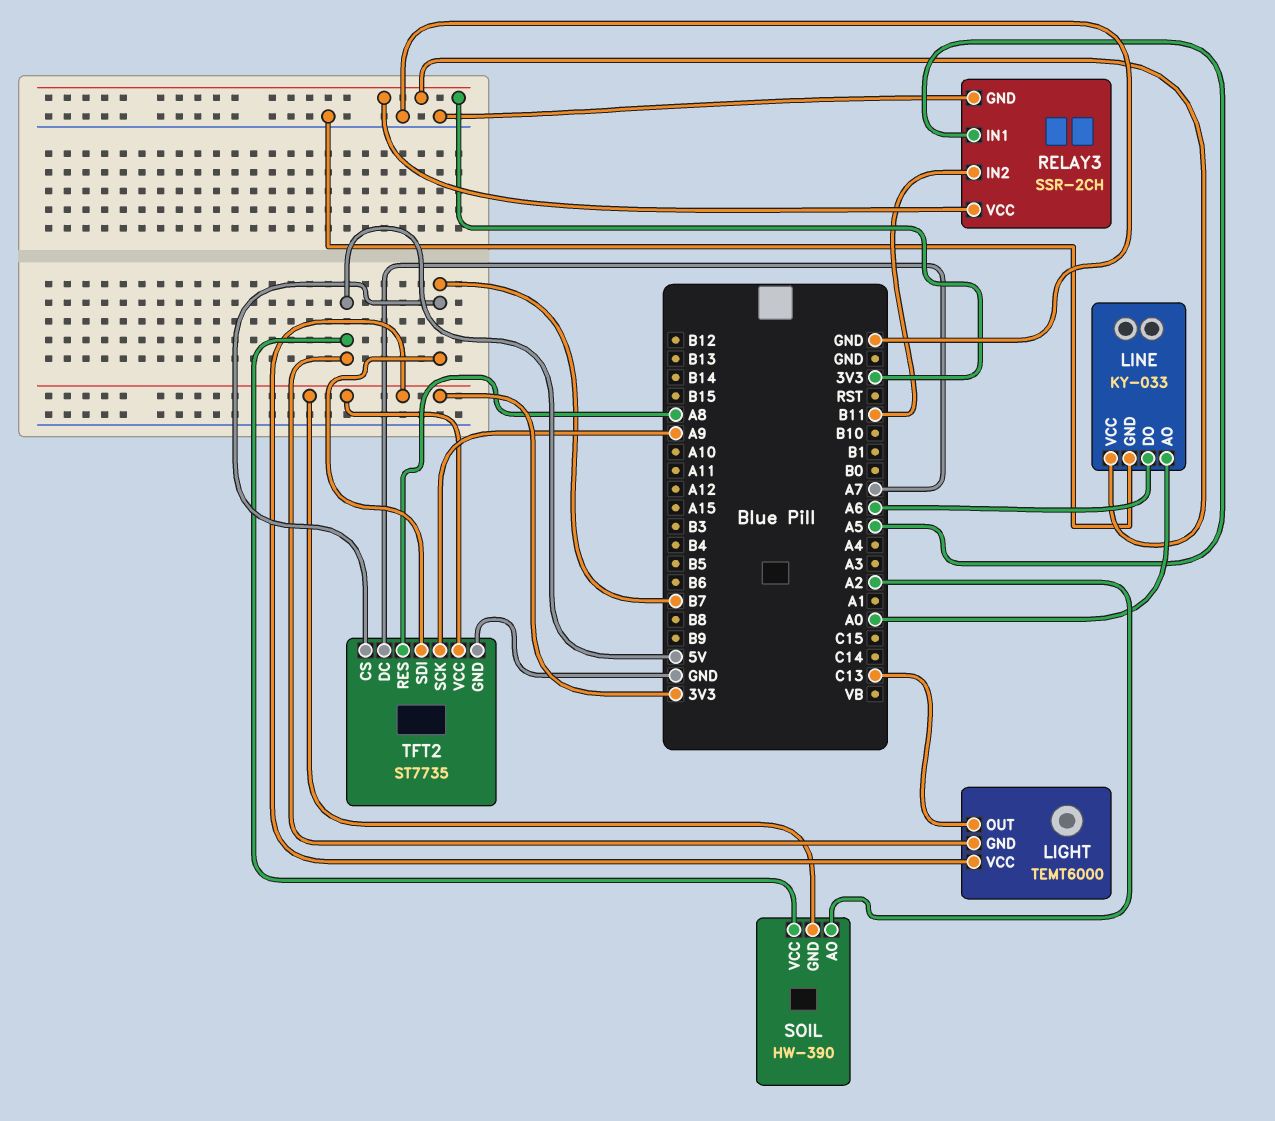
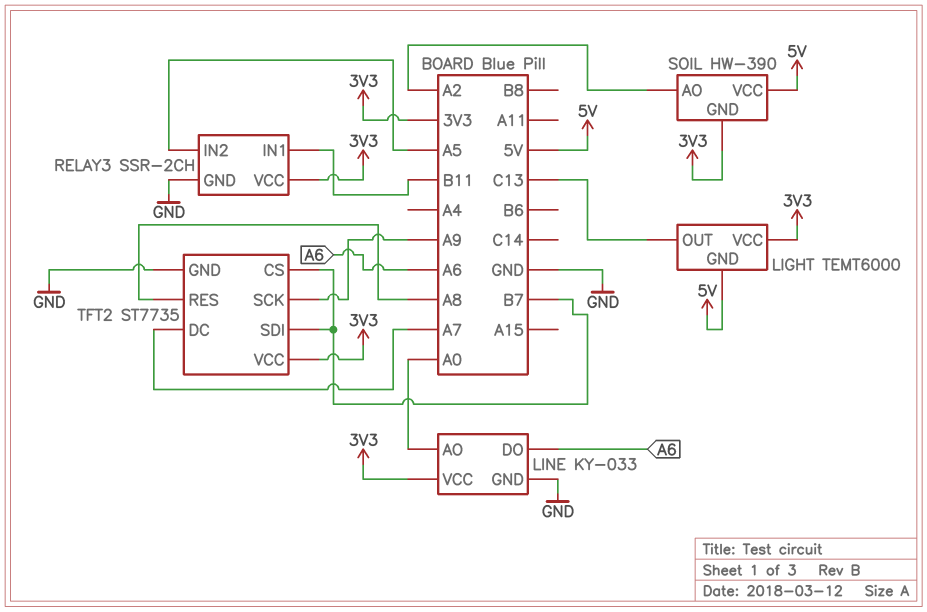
RELAY3 pin IN1: A5 -> B11
RELAY3 pin IN2: B11 -> A5

